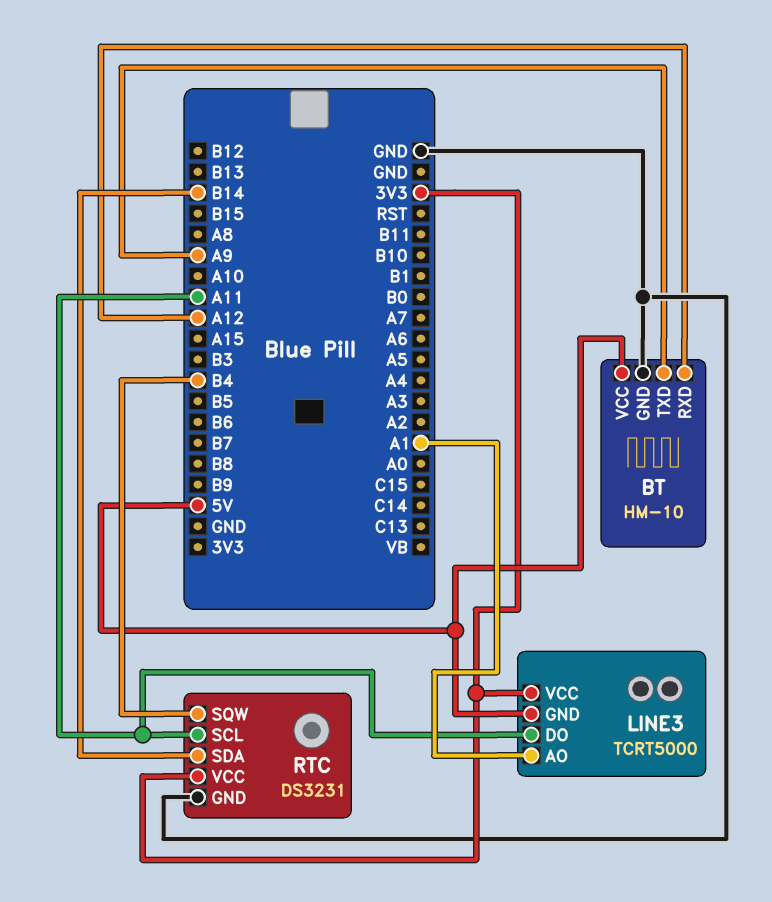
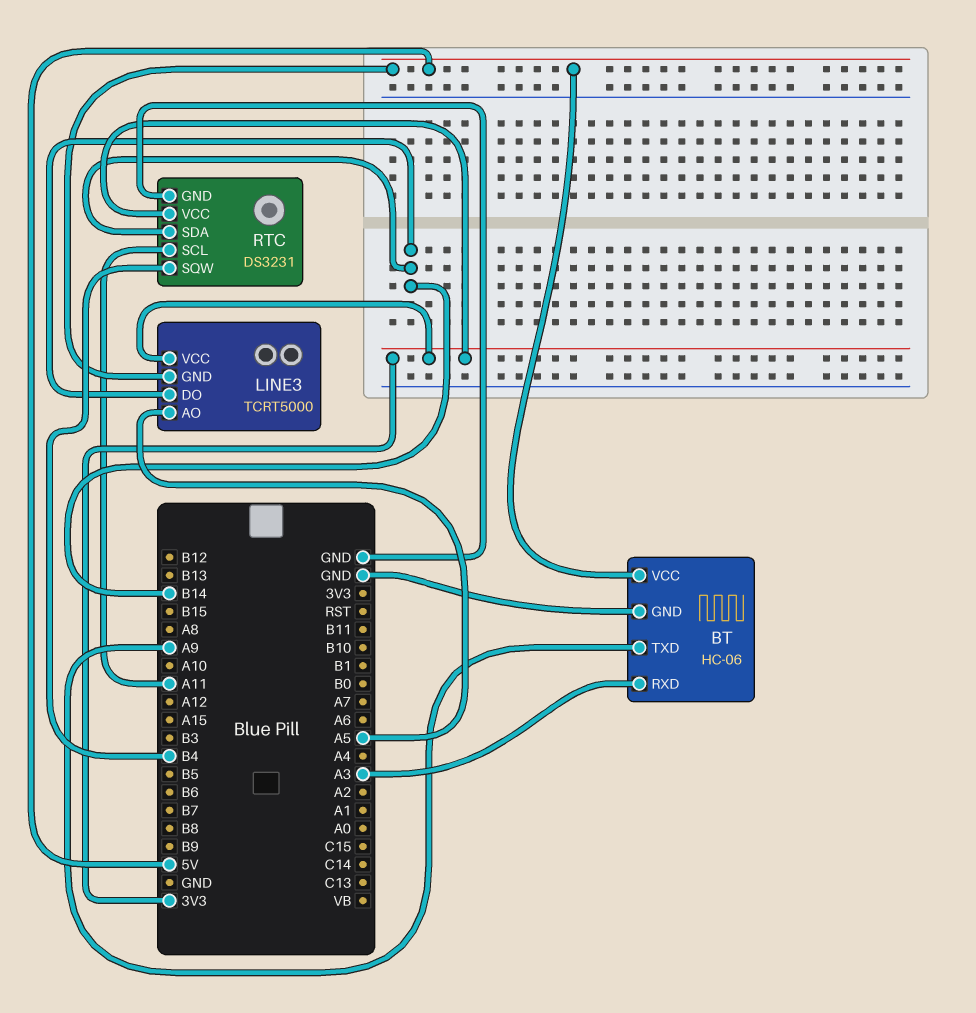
BT: HM-10 -> HC-06
BT pin RXD: A12 -> A3
LINE3 pin AO: A1 -> A5
LINE3 pin DO: A11 -> B14

